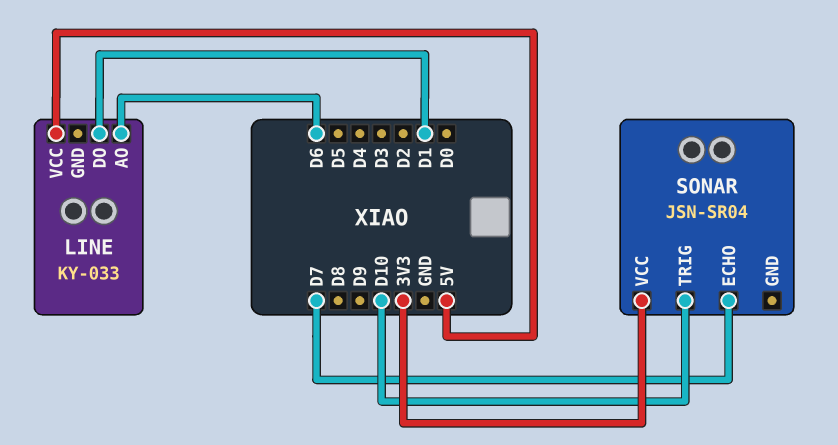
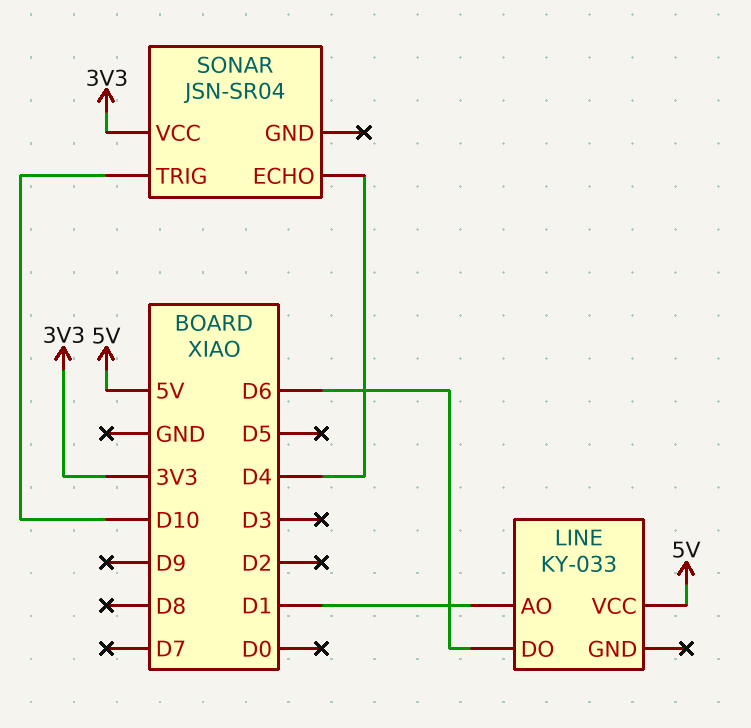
LINE pin AO: D6 -> D1
LINE pin DO: D1 -> D6
SONAR pin ECHO: D7 -> D4

